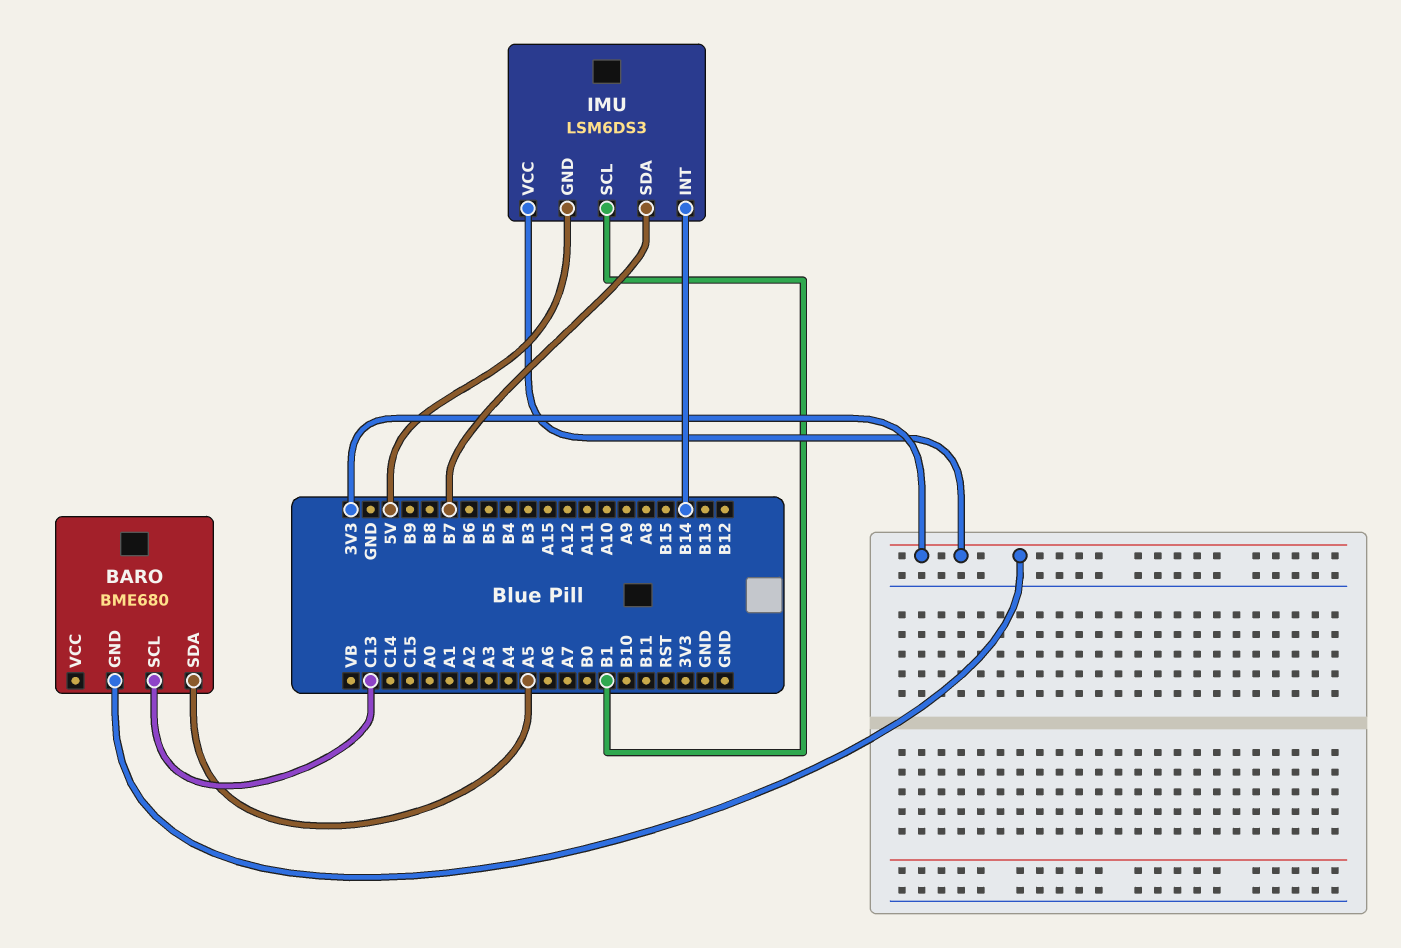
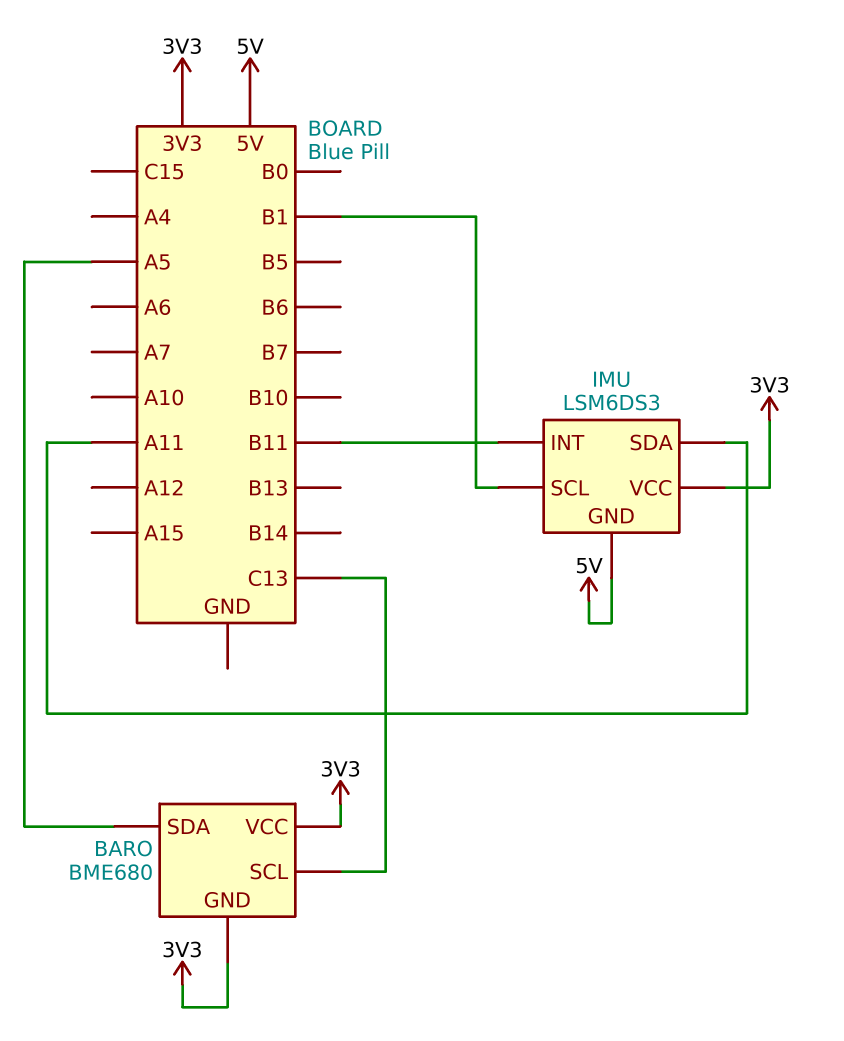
BARO pin VCC: none -> 3V3
IMU pin INT: B14 -> B11
IMU pin SDA: B7 -> A11

